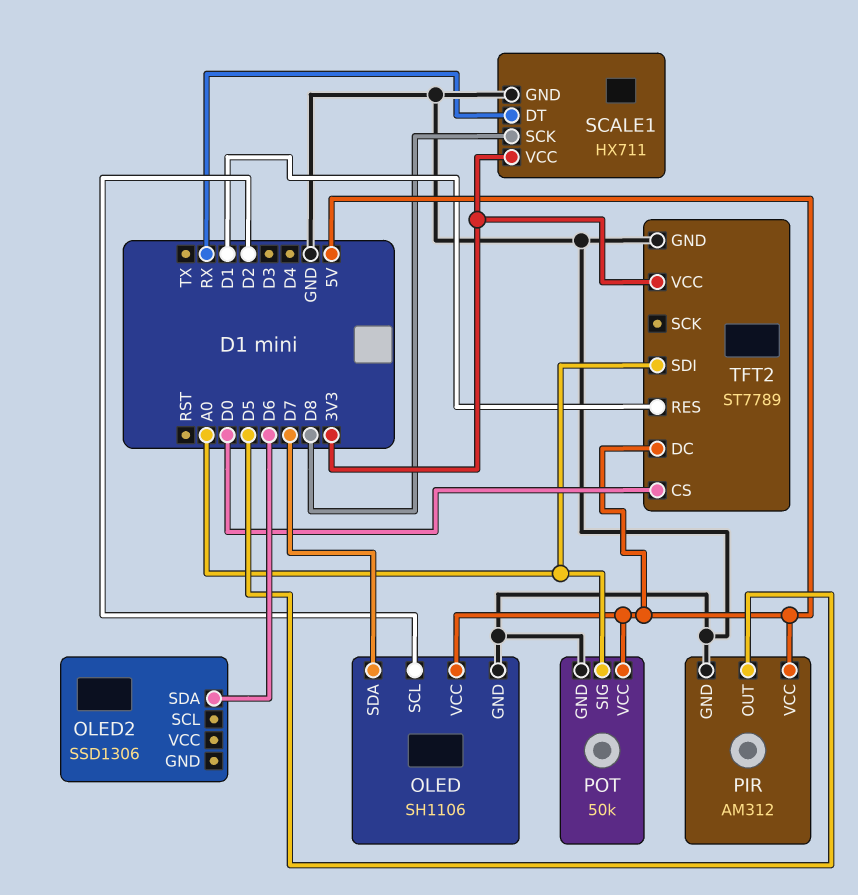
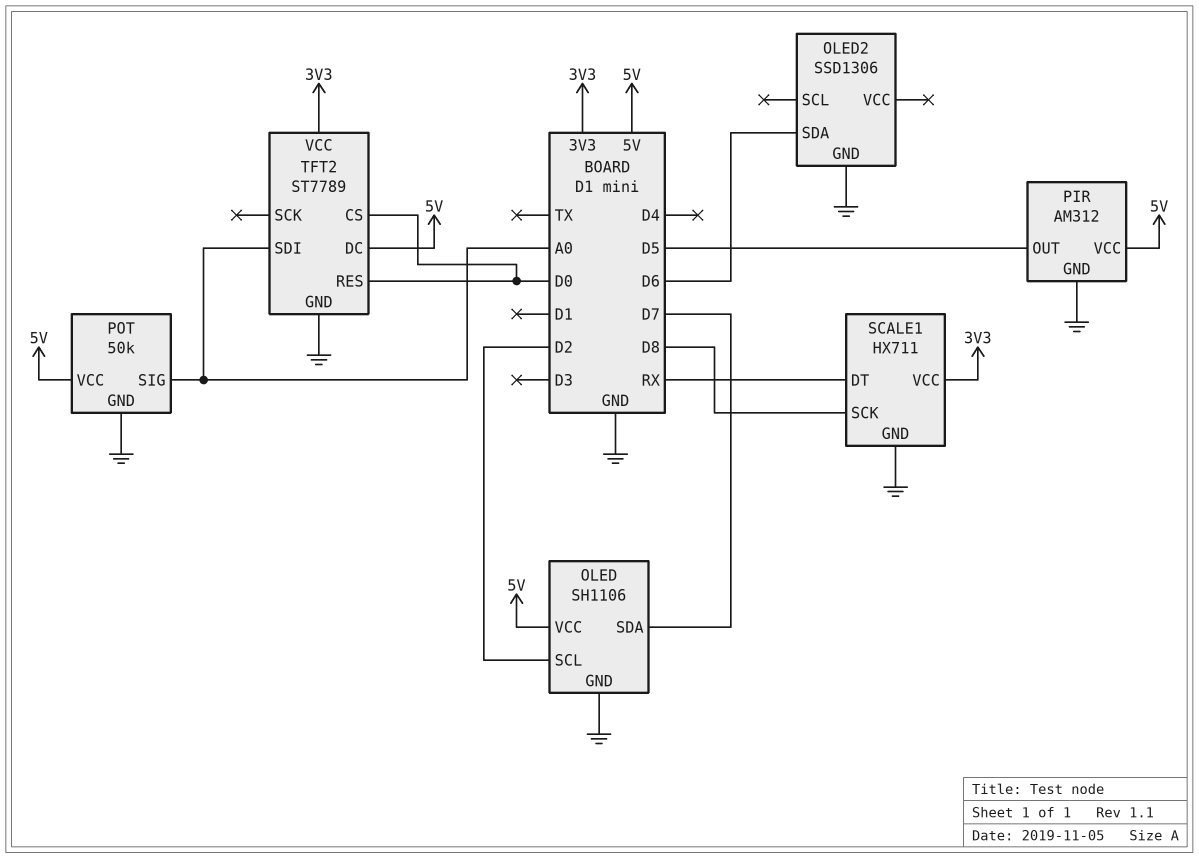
OLED2 pin GND: none -> GND
TFT2 pin RES: D1 -> D0

